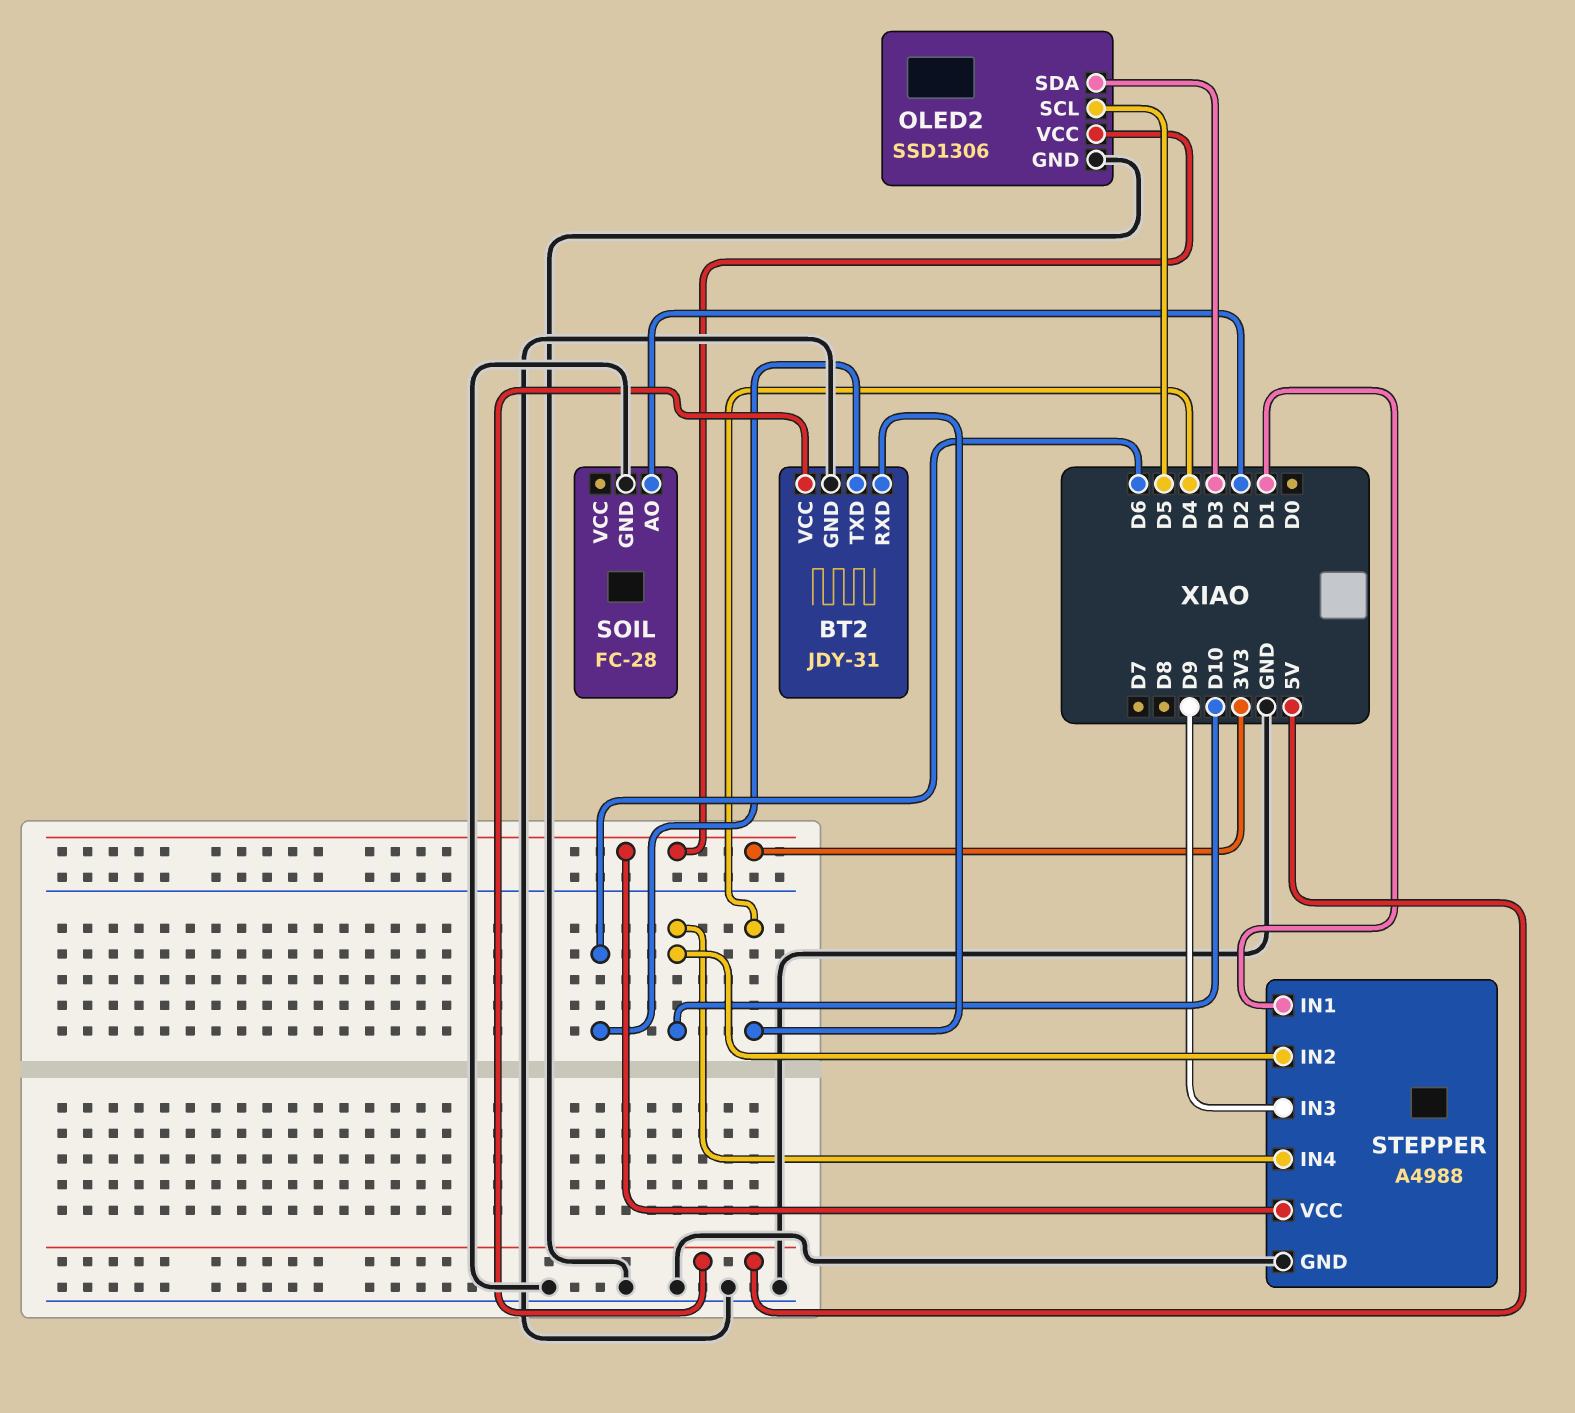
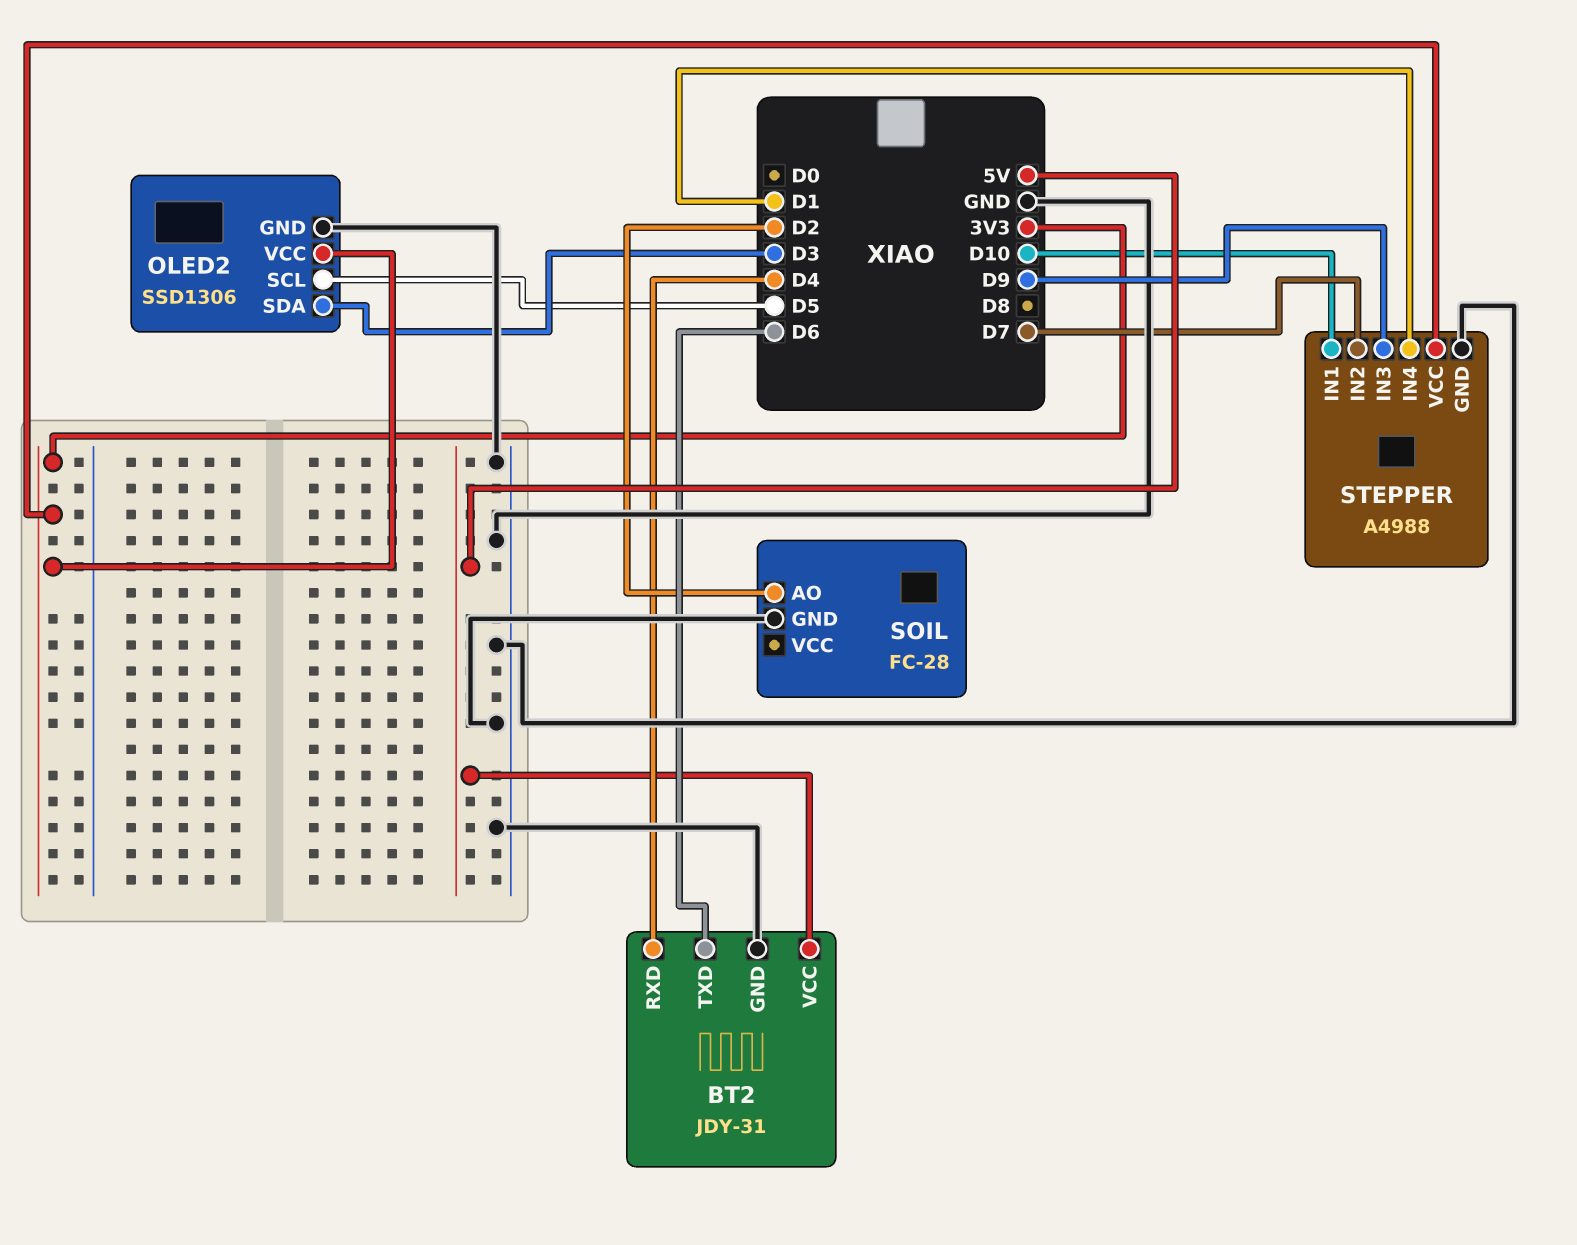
STEPPER pin IN1: D1 -> D10
STEPPER pin IN2: D10 -> D7
STEPPER pin IN4: D10 -> D1

